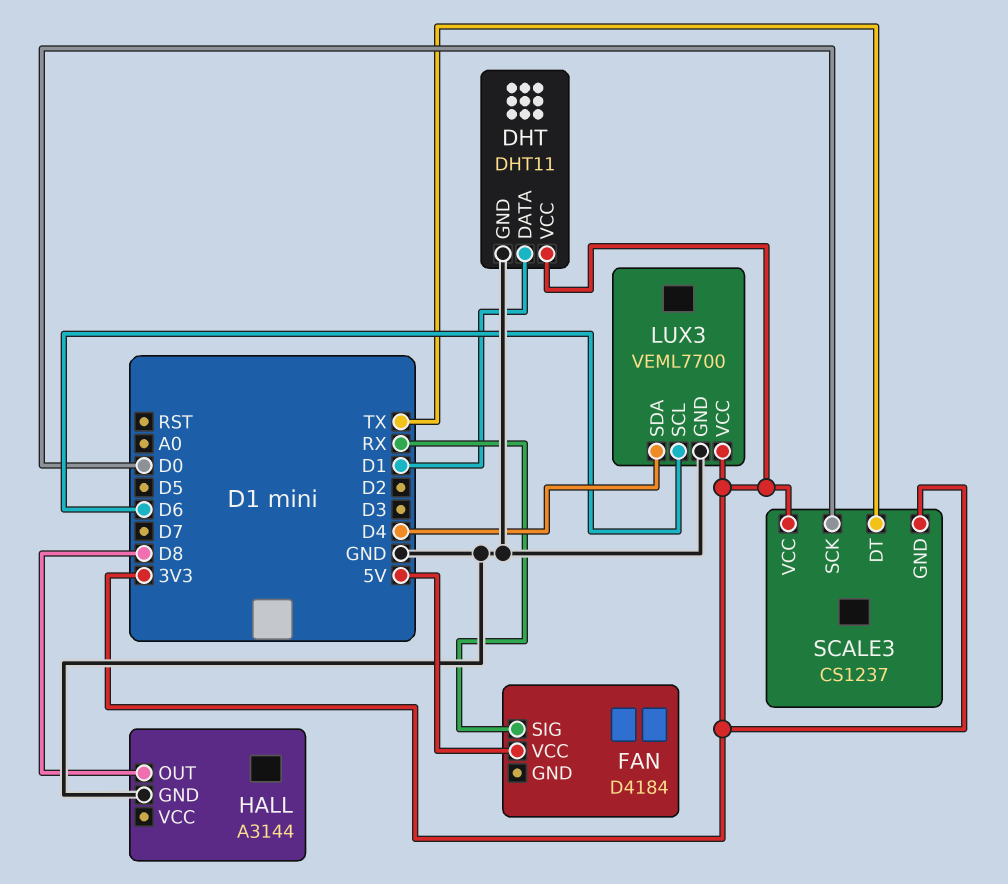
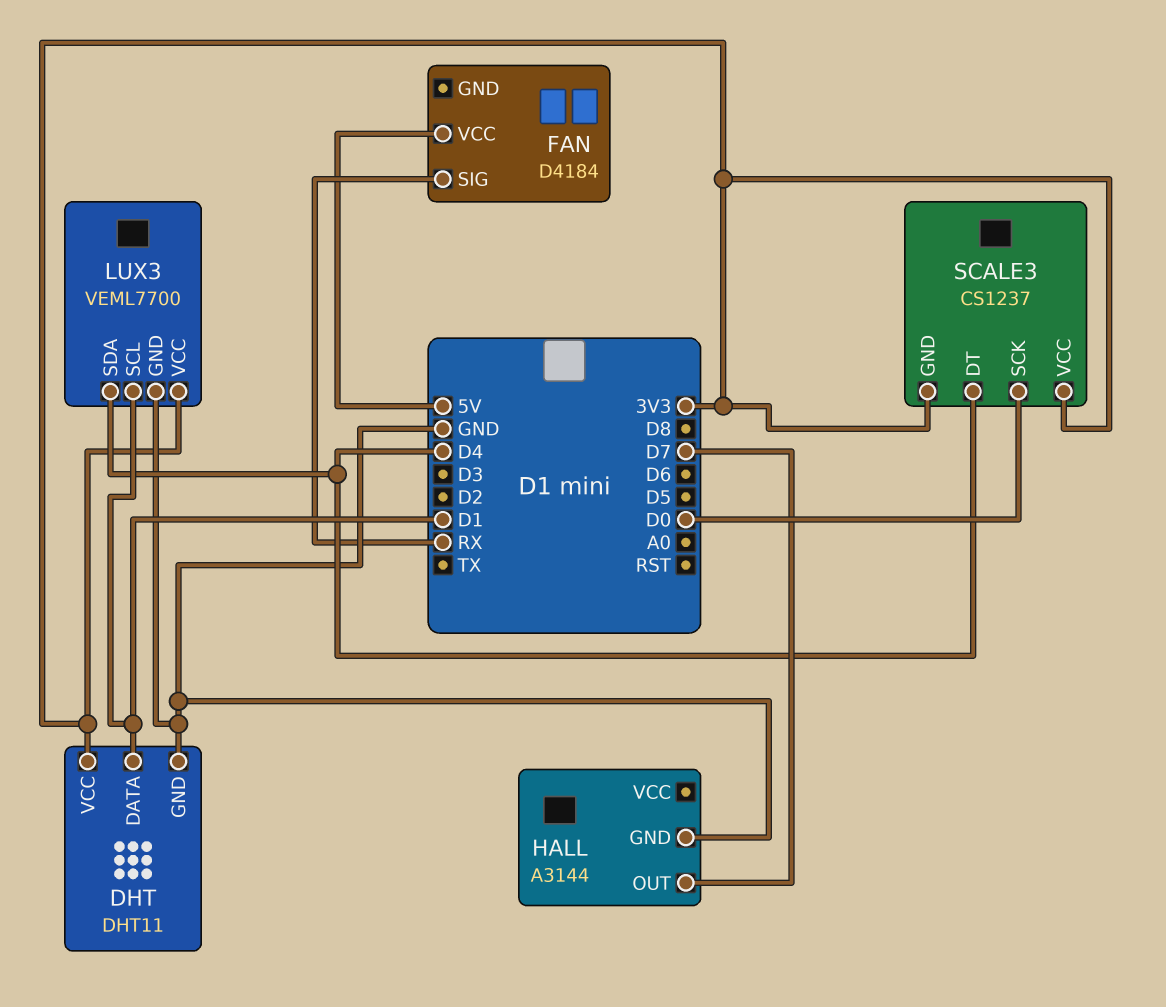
HALL pin OUT: D8 -> D7
LUX3 pin SCL: D6 -> D1
SCALE3 pin DT: TX -> D4

